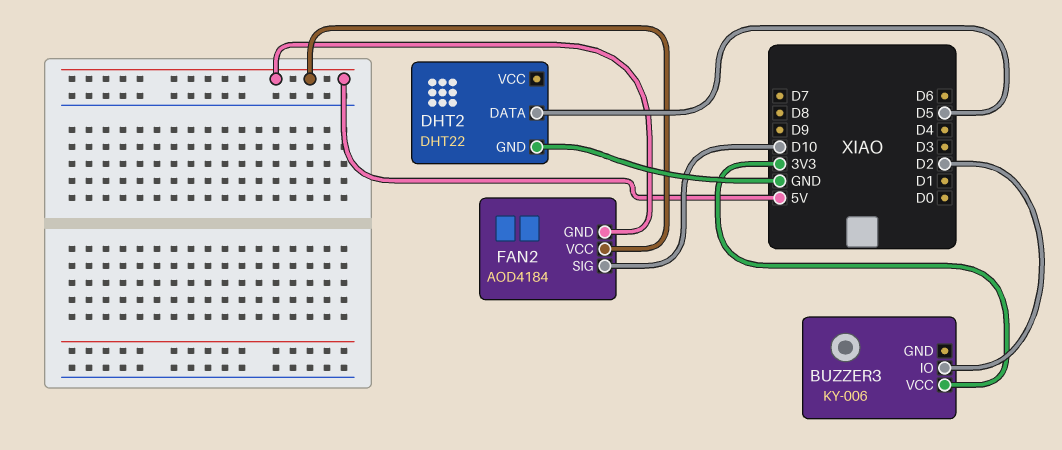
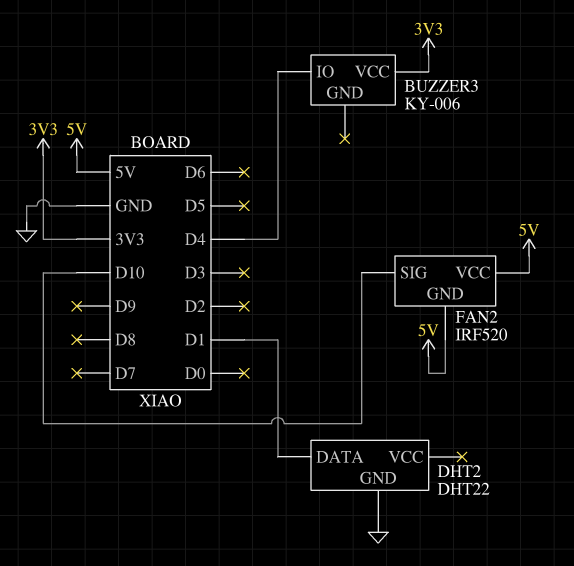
BUZZER3 pin IO: D2 -> D4
DHT2 pin DATA: D5 -> D1
FAN2: AOD4184 -> IRF520

